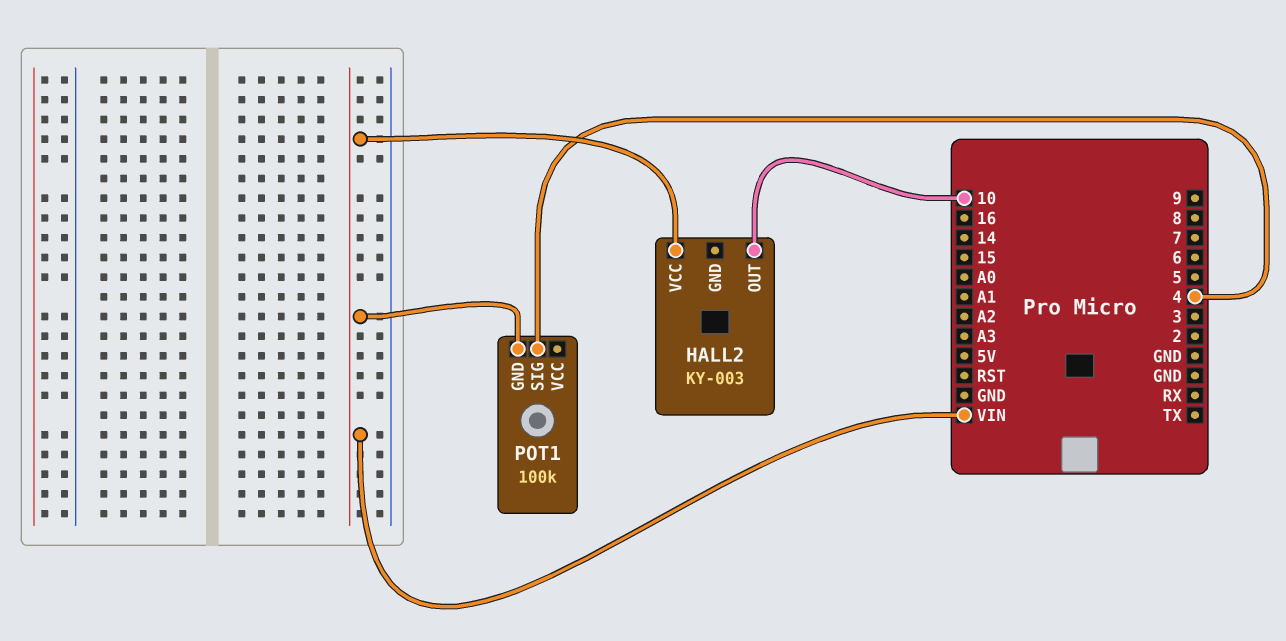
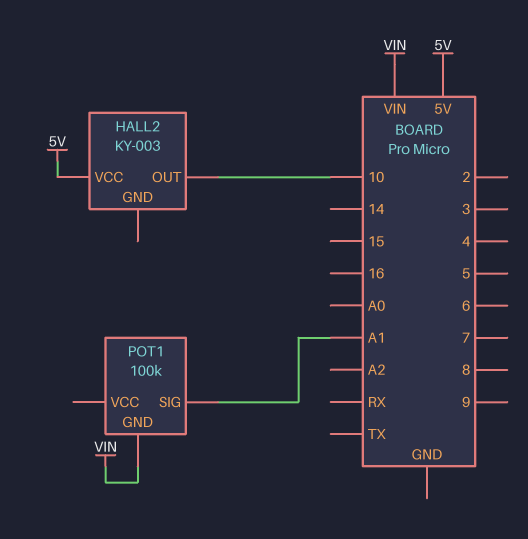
HALL2 pin VCC: VIN -> 5V
POT1 pin SIG: 4 -> A1

